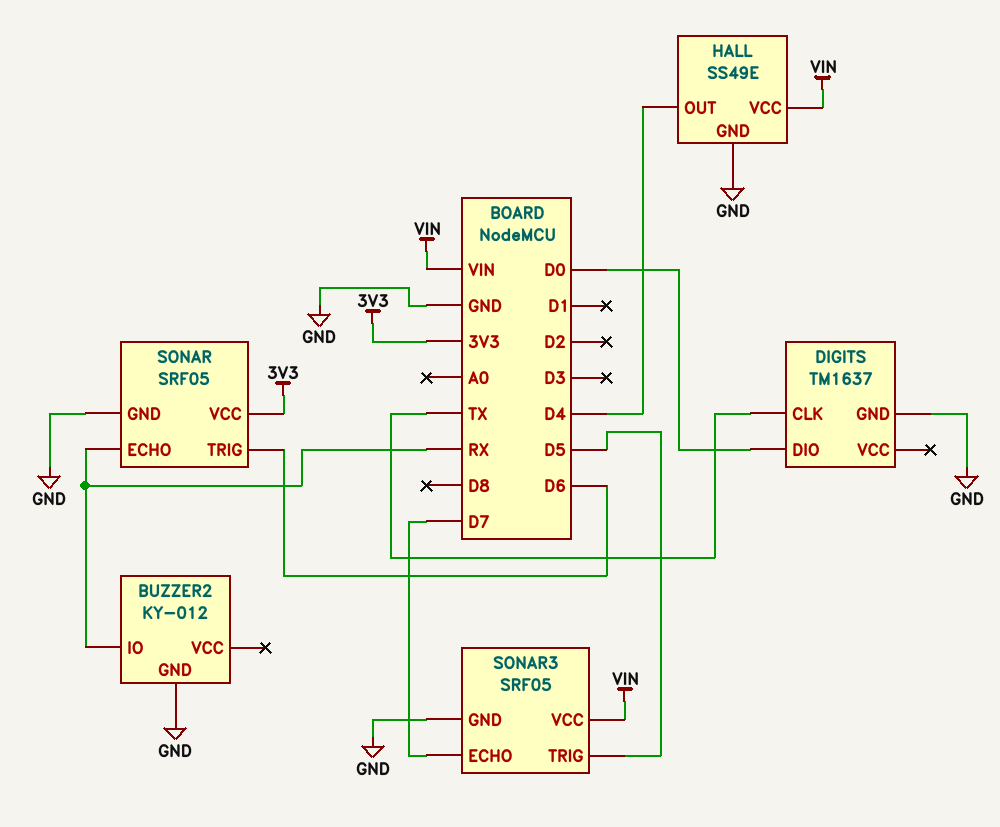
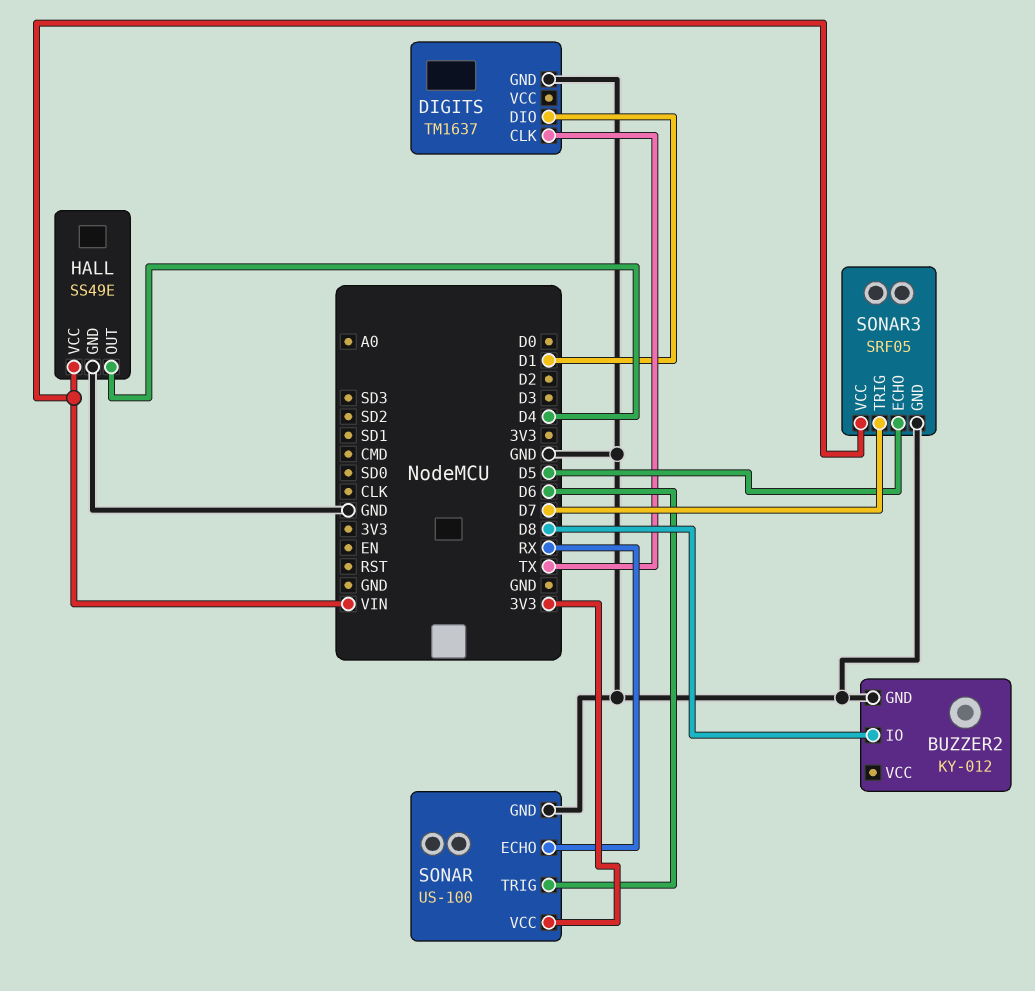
BUZZER2 pin IO: RX -> D8
DIGITS pin DIO: D0 -> D1
SONAR: SRF05 -> US-100
SONAR3 pin ECHO: D7 -> D5
SONAR3 pin TRIG: D5 -> D7

